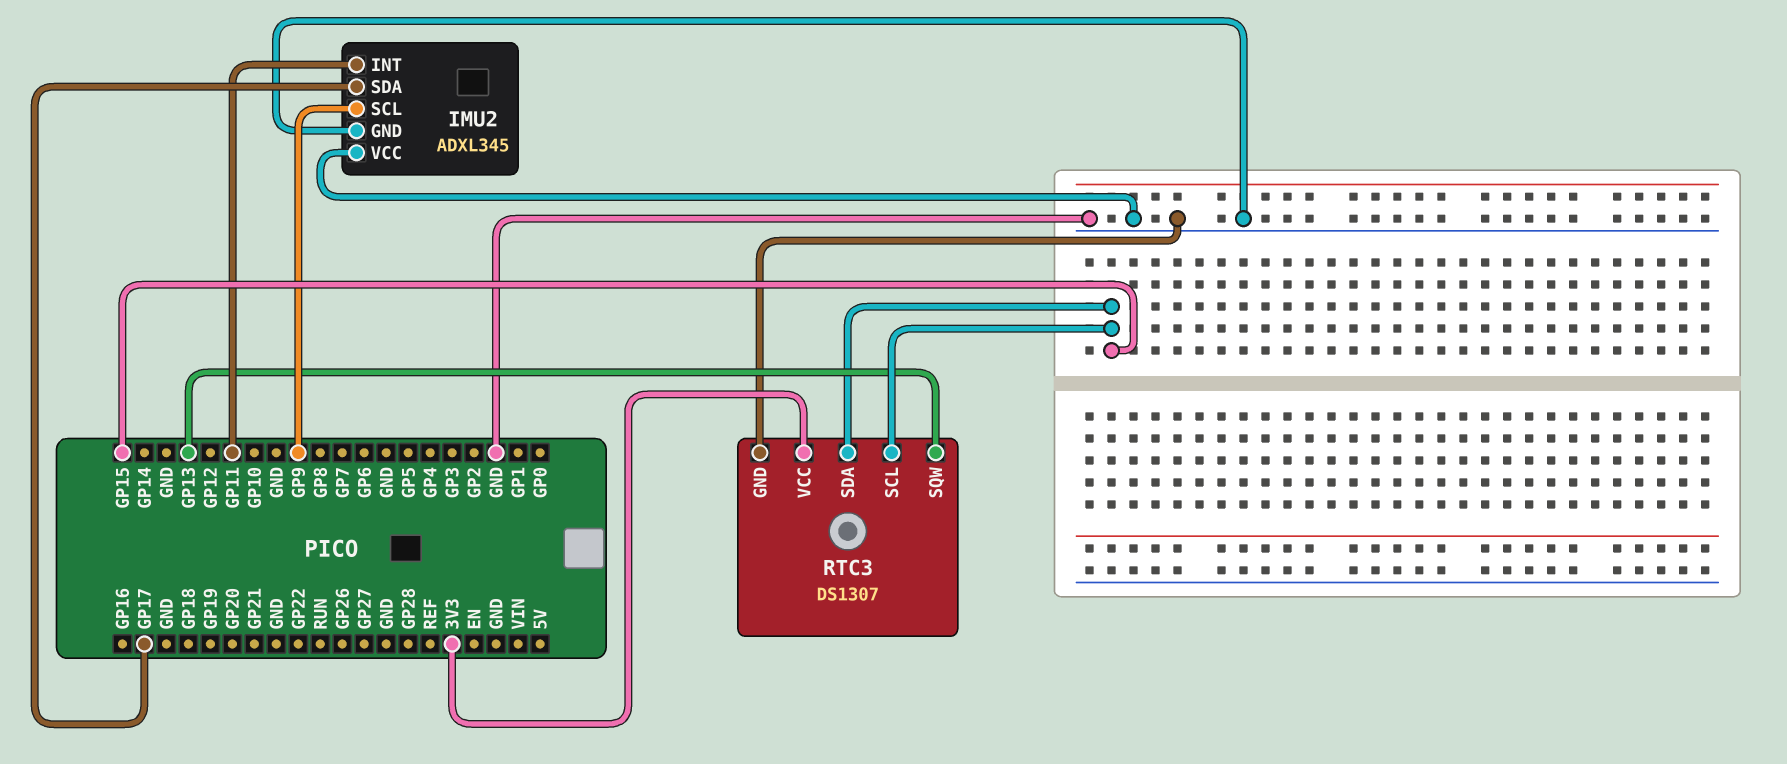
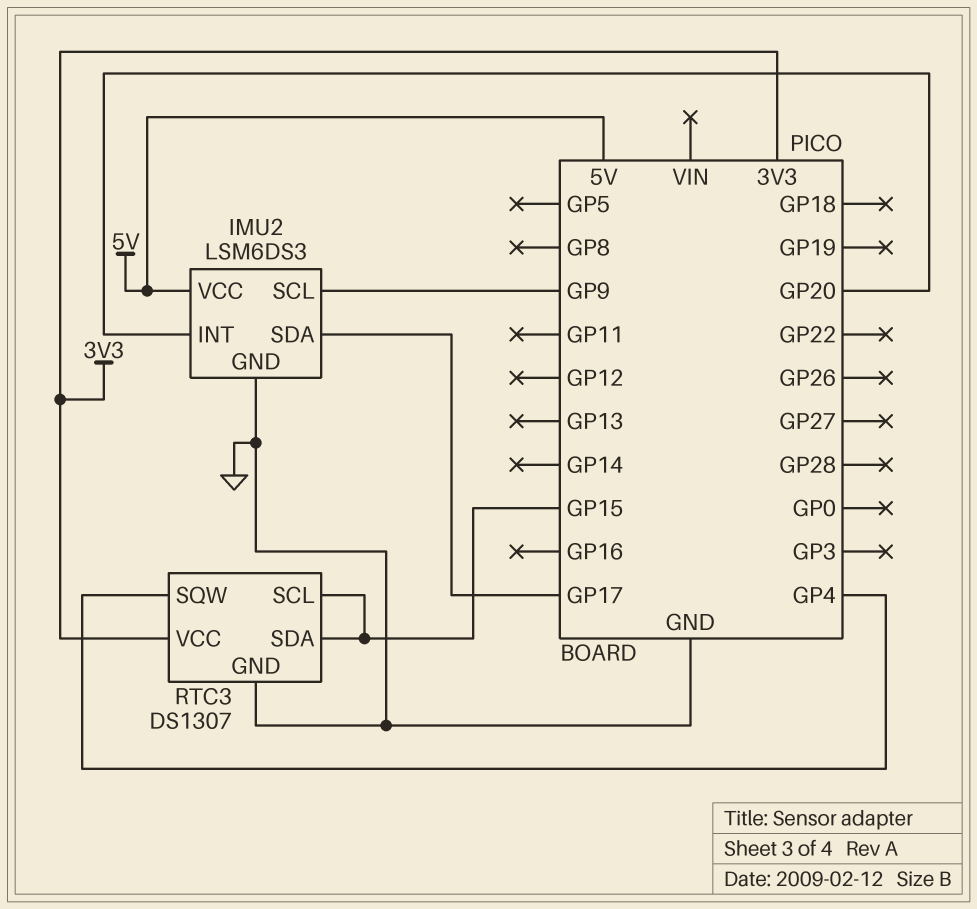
IMU2: ADXL345 -> LSM6DS3
IMU2 pin INT: GP11 -> GP20
IMU2 pin VCC: GND -> 5V
RTC3 pin SQW: GP13 -> GP4

